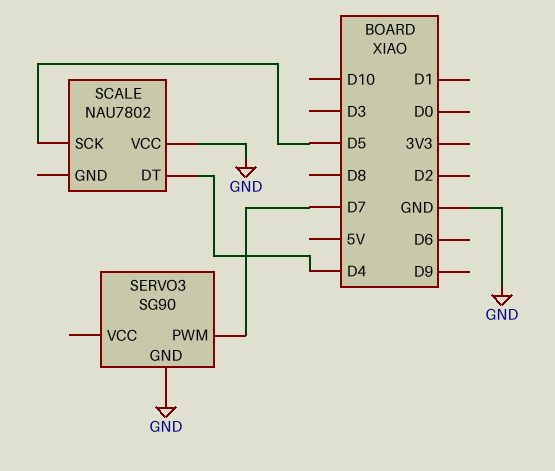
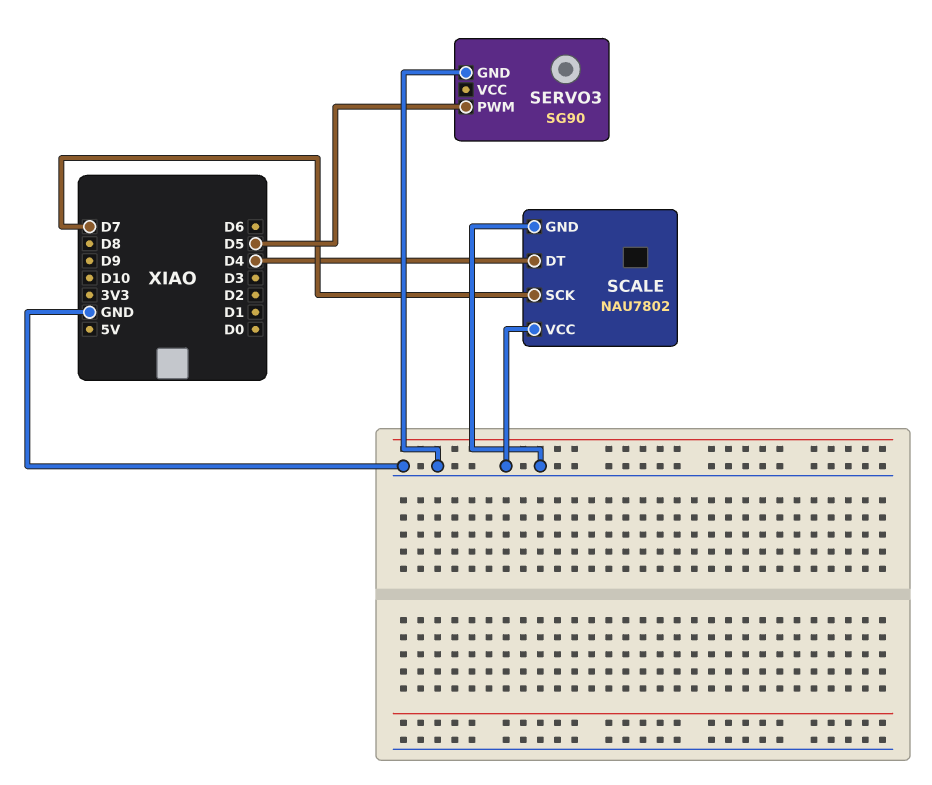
SCALE pin GND: none -> GND
SCALE pin SCK: D5 -> D7
SERVO3 pin PWM: D7 -> D5

